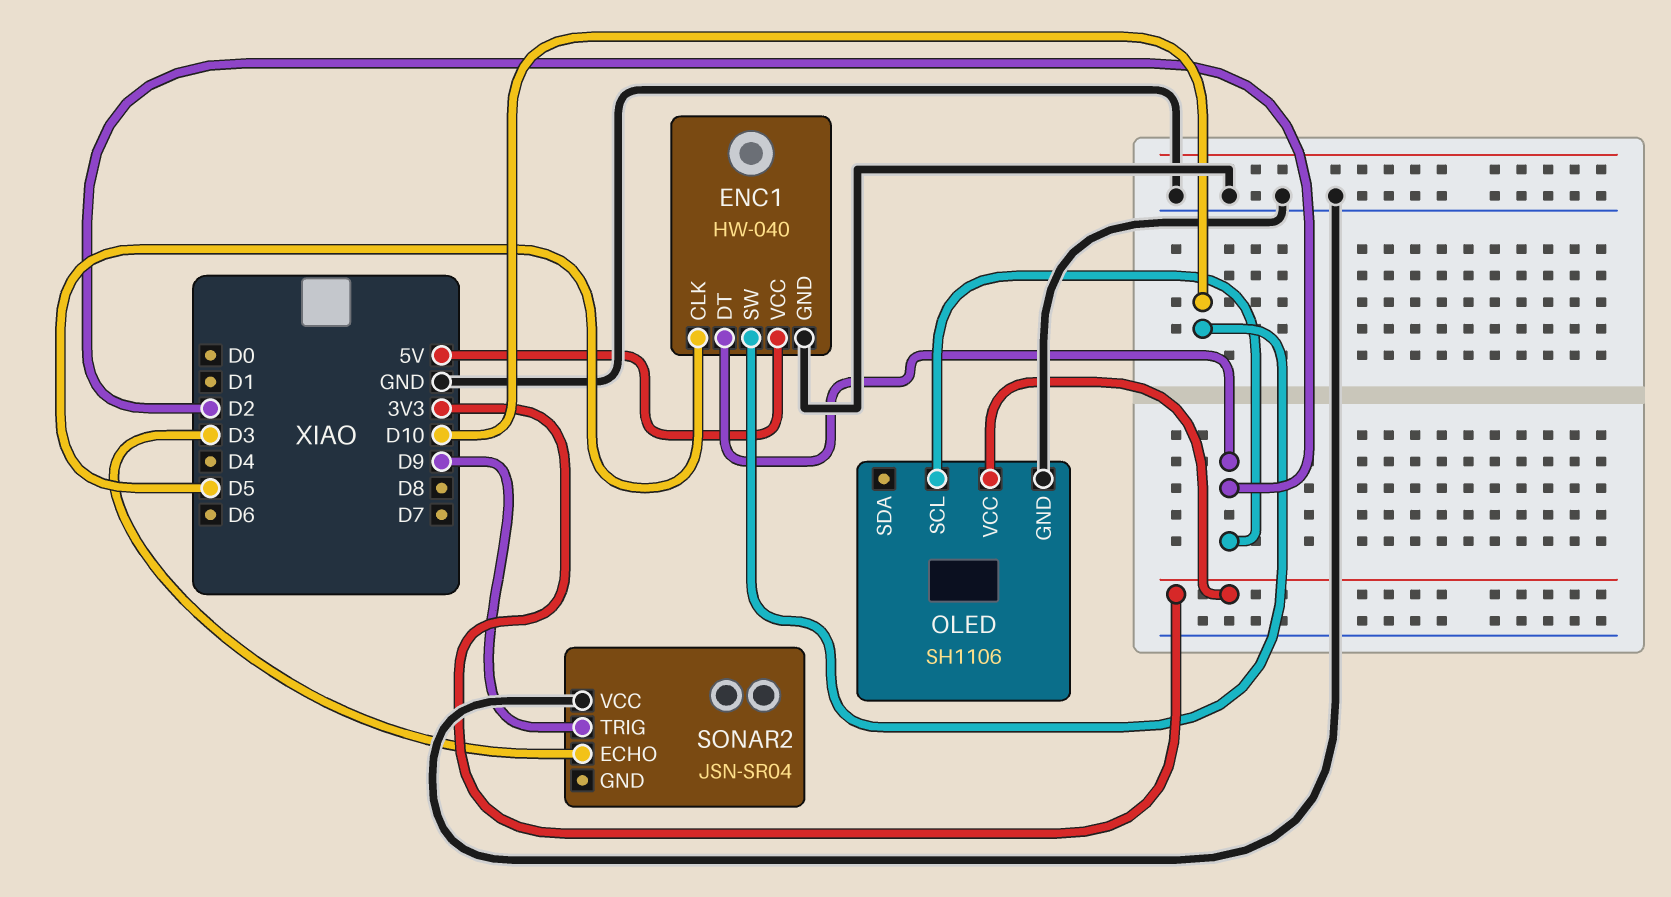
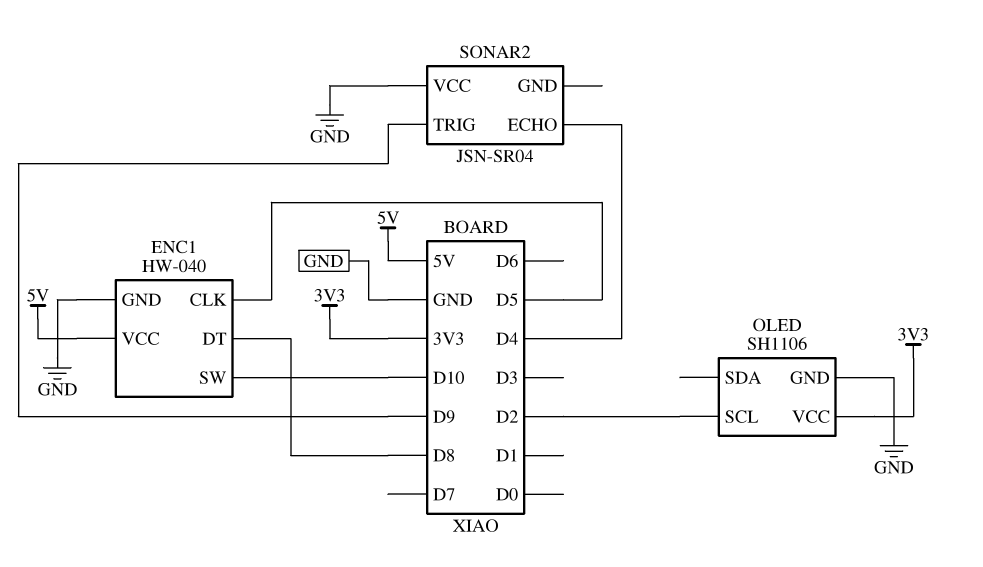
ENC1 pin DT: D2 -> D8
SONAR2 pin ECHO: D3 -> D4

